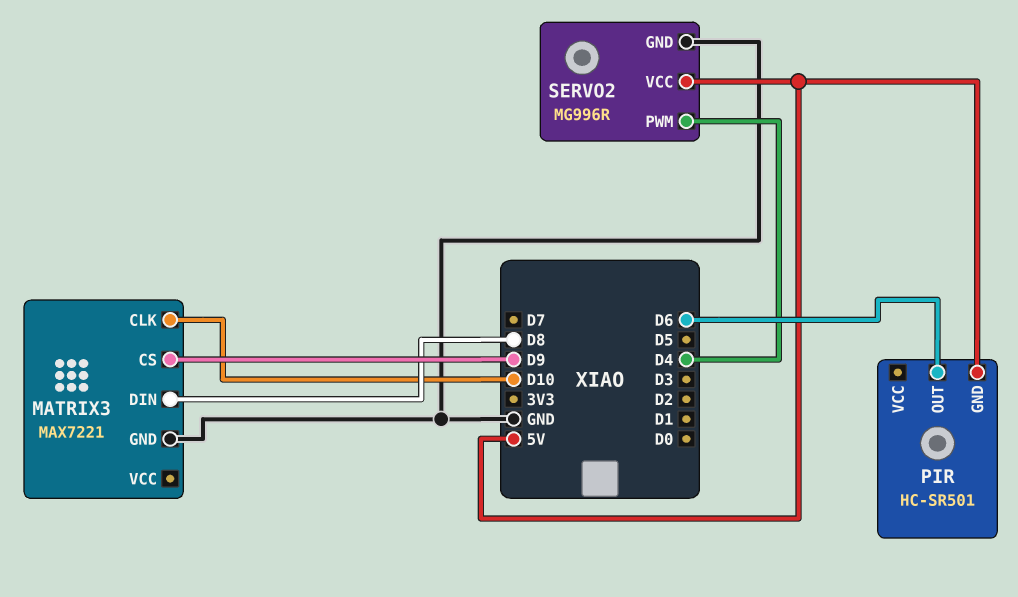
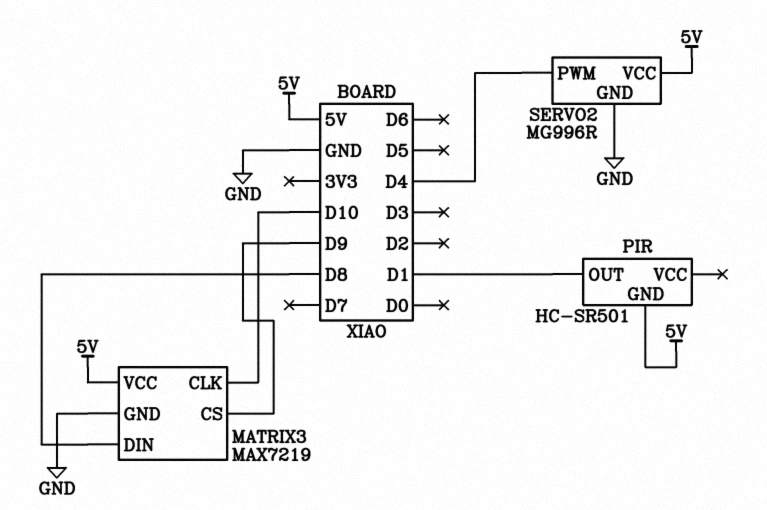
MATRIX3: MAX7221 -> MAX7219
MATRIX3 pin VCC: none -> 5V
PIR pin OUT: D6 -> D1

